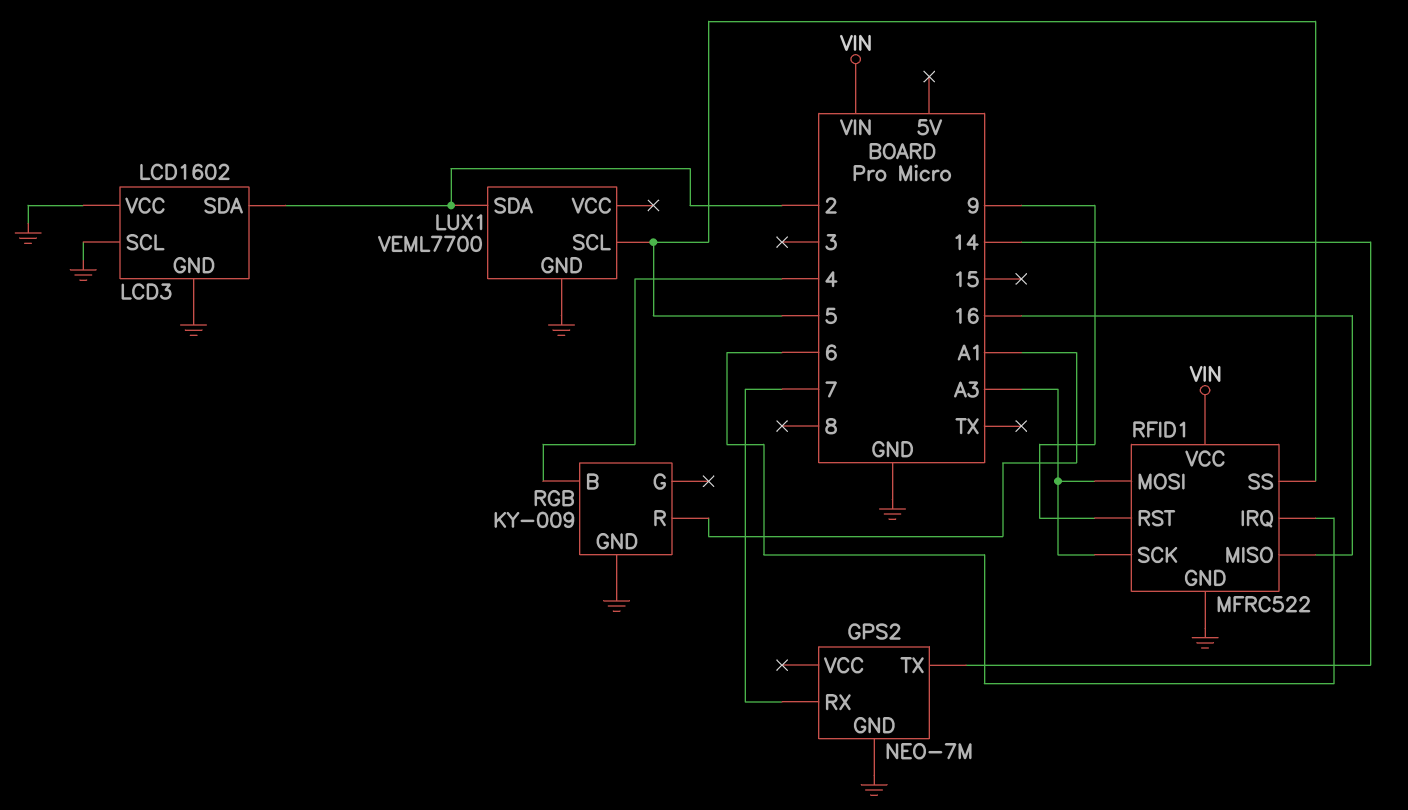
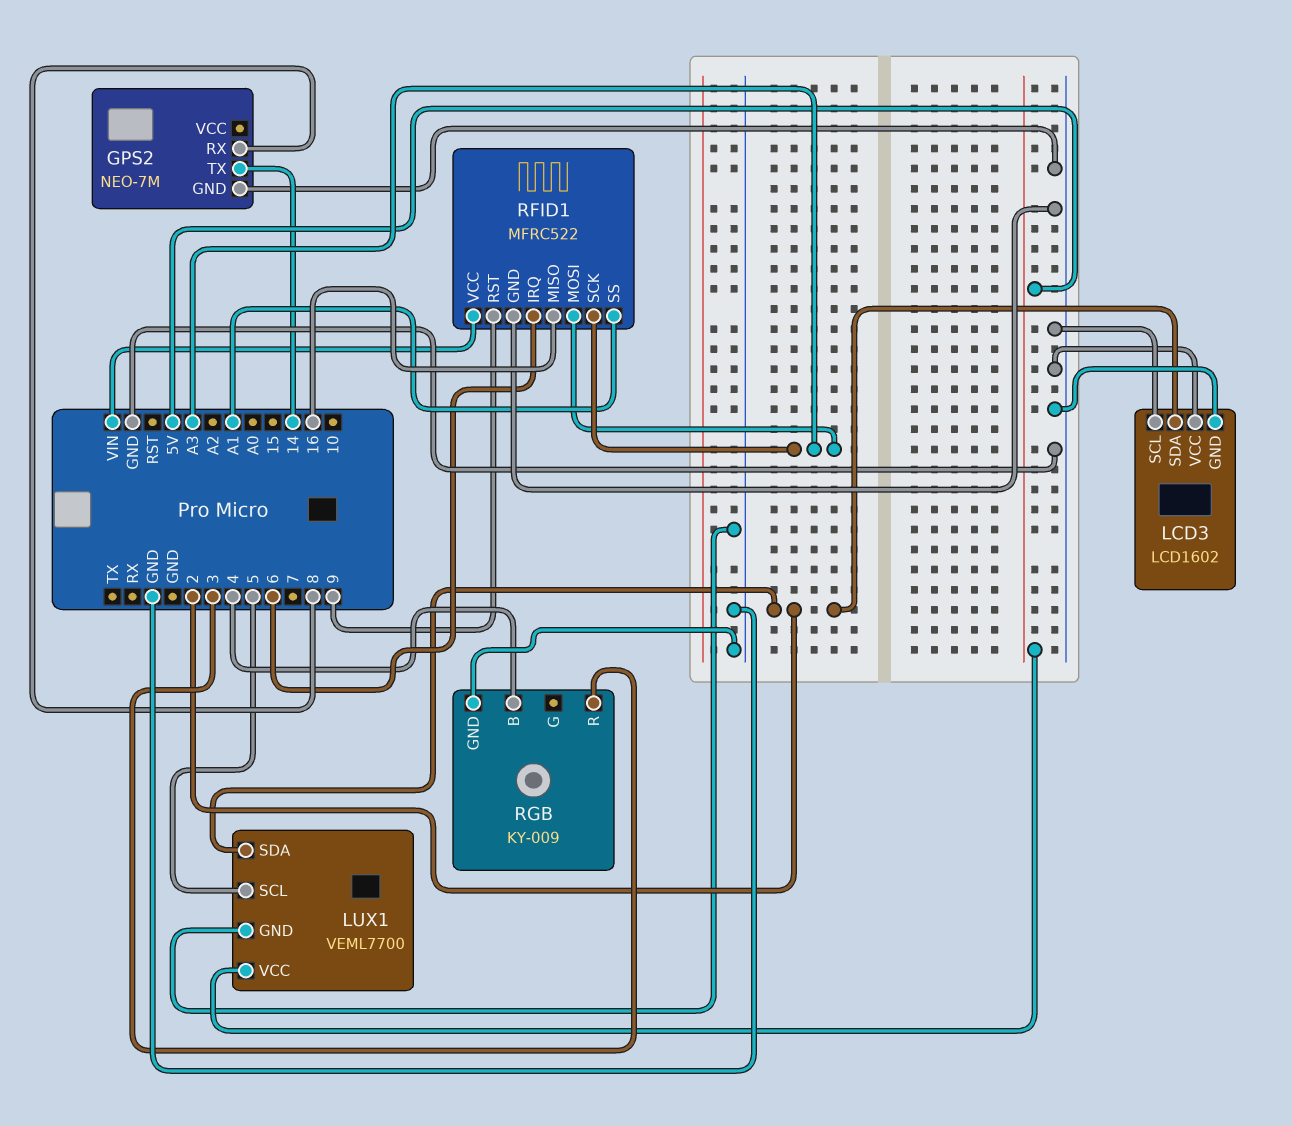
GPS2 pin RX: 7 -> 8
LUX1 pin VCC: none -> 5V
RFID1 pin SS: 5 -> A1
RGB pin R: A1 -> 3

